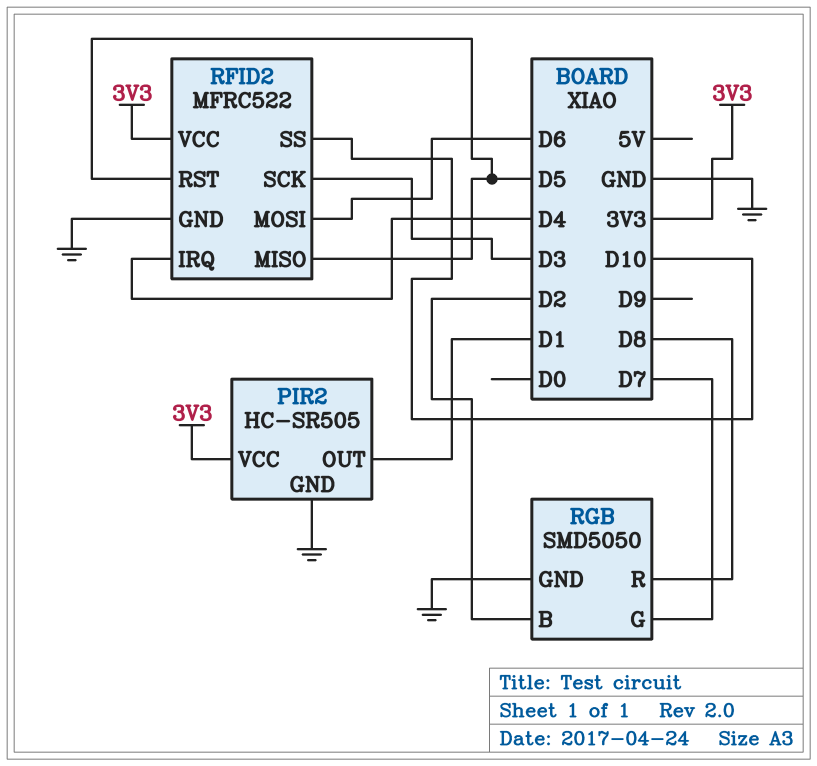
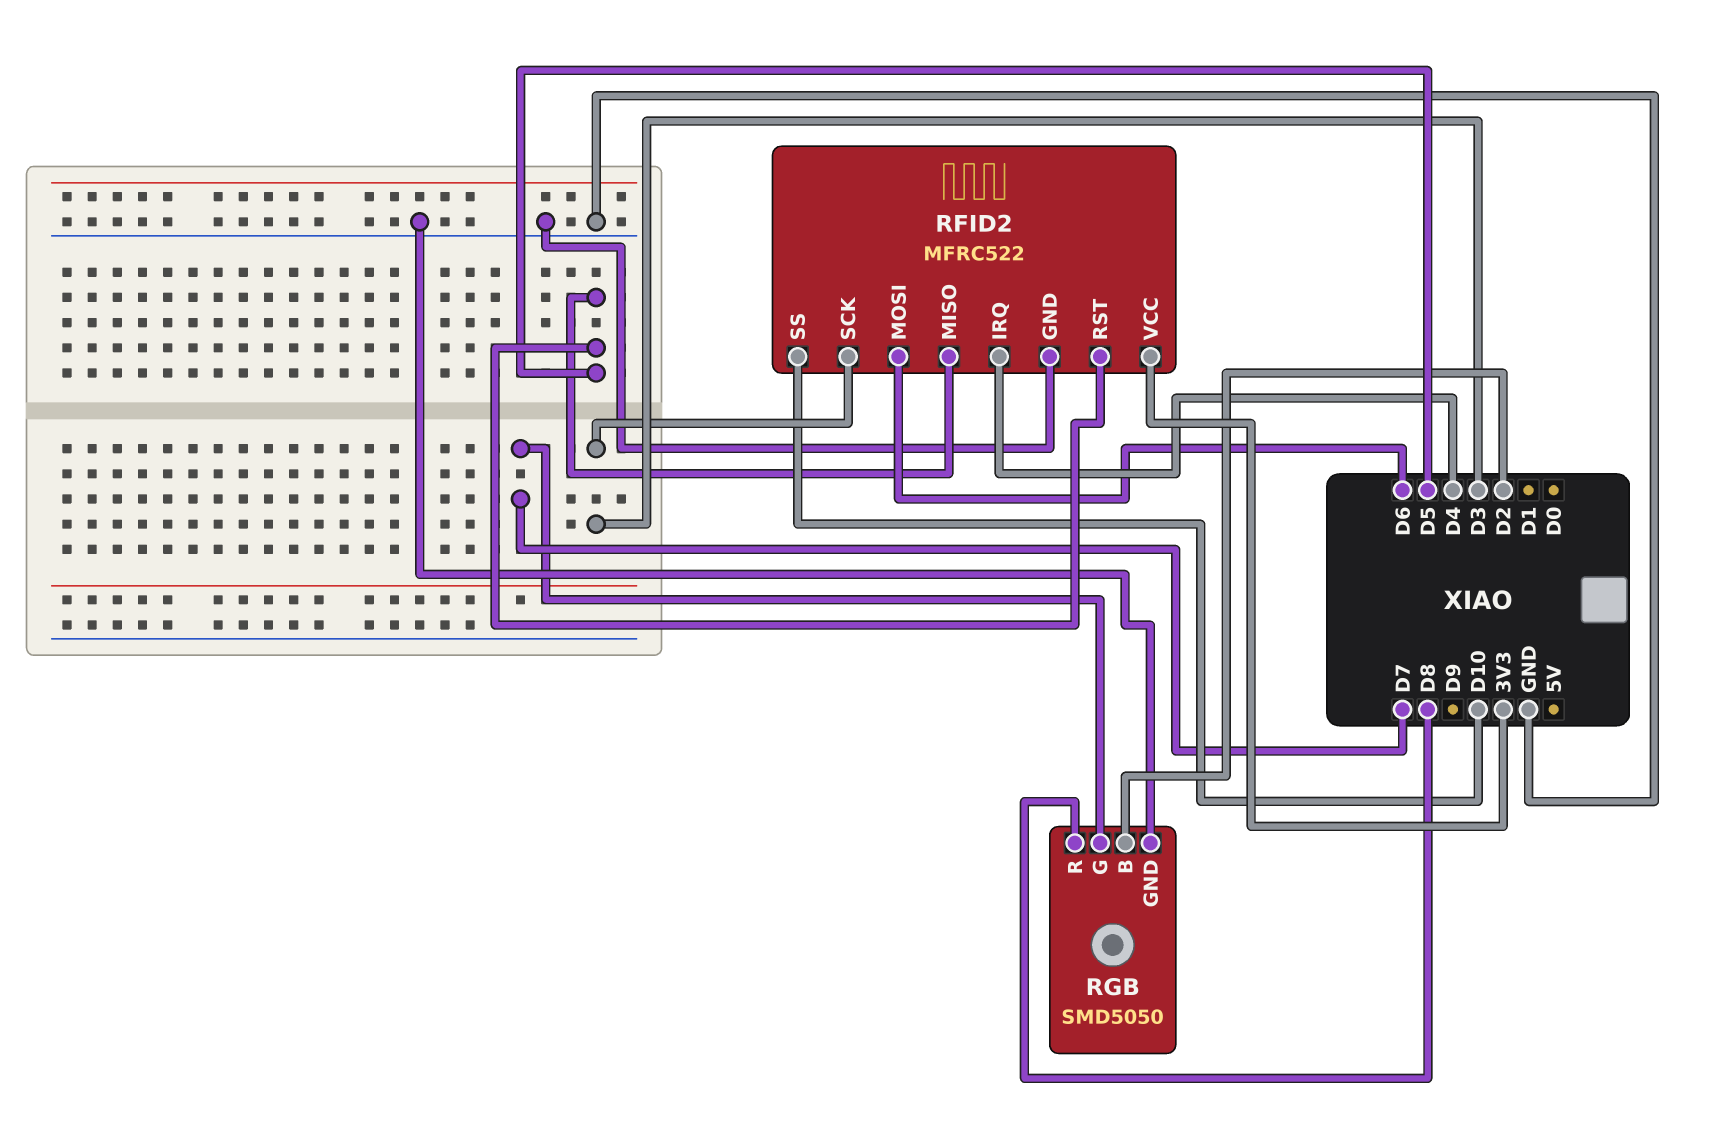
PIR2: HC-SR505 -> none
PIR2 pin GND: GND -> none
PIR2 pin OUT: D1 -> none
PIR2 pin VCC: 3V3 -> none

